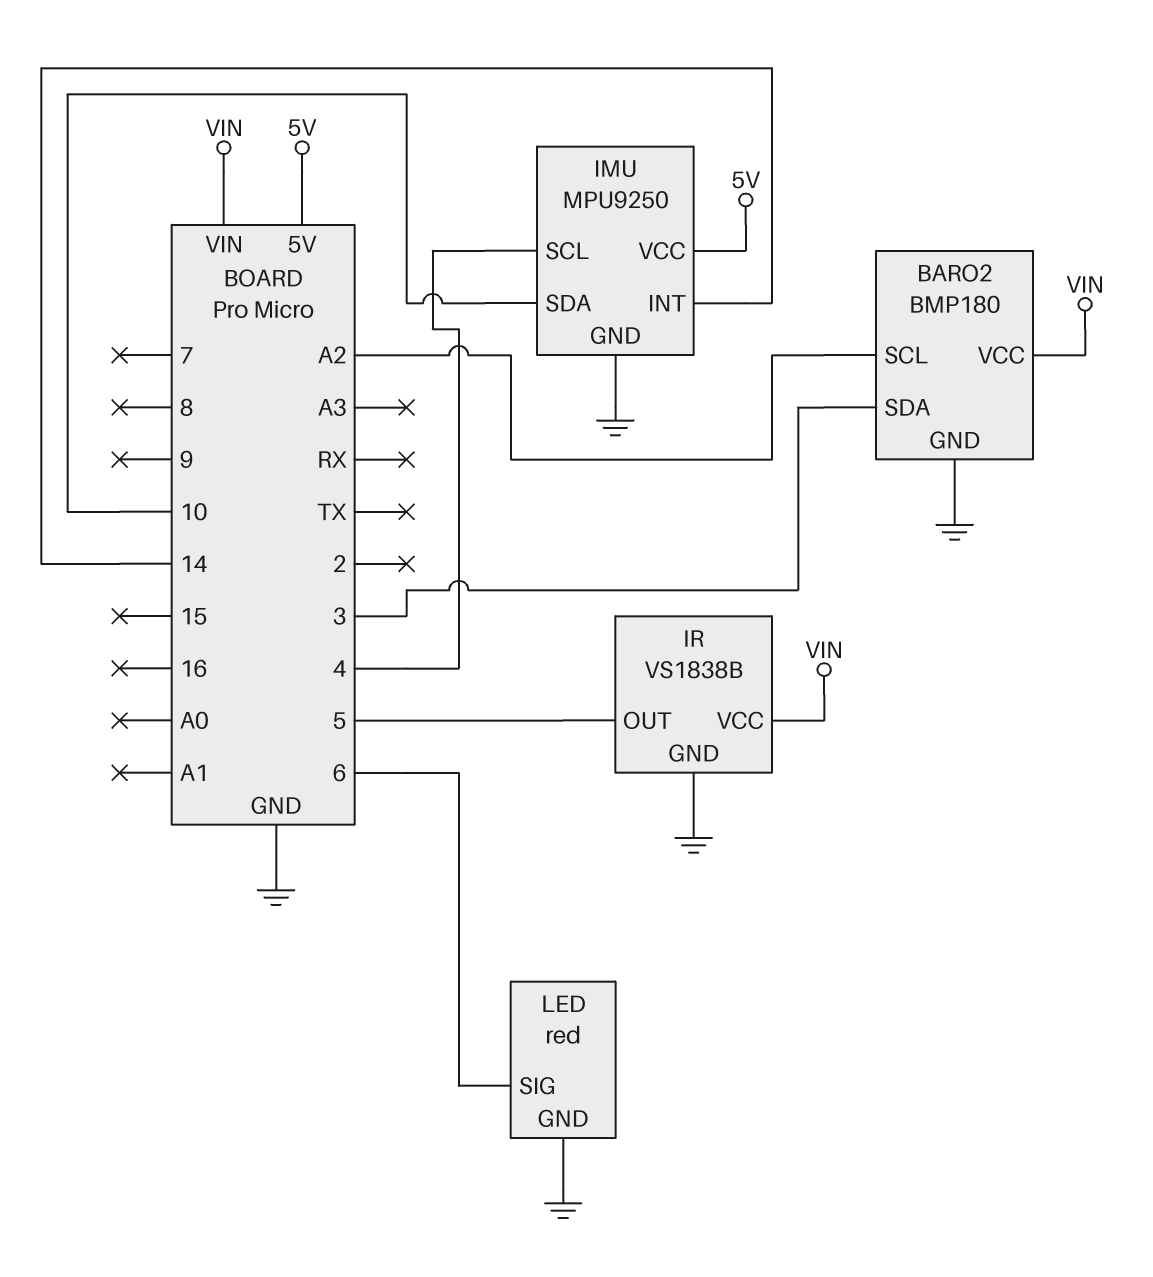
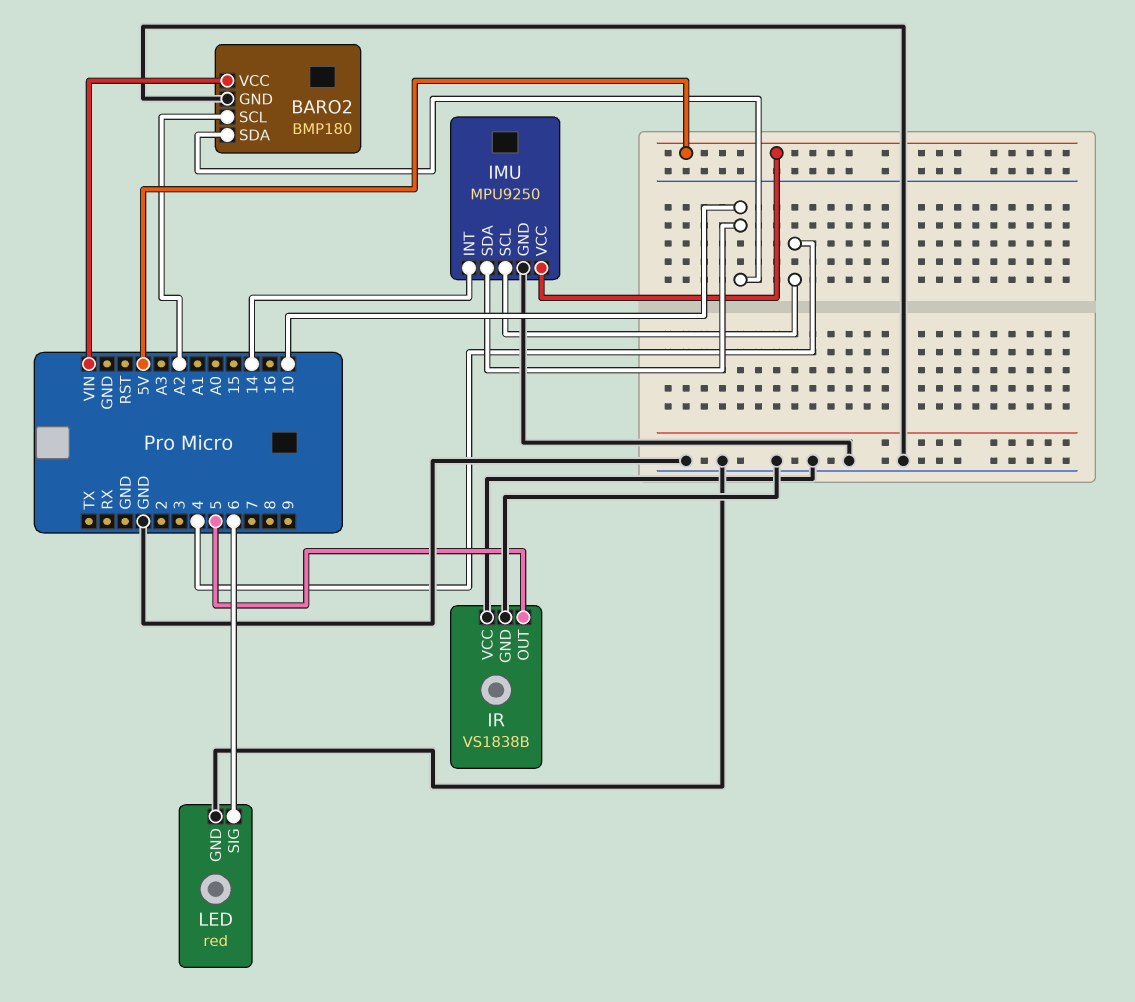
BARO2 pin SDA: 3 -> 10
IR pin VCC: VIN -> GND

